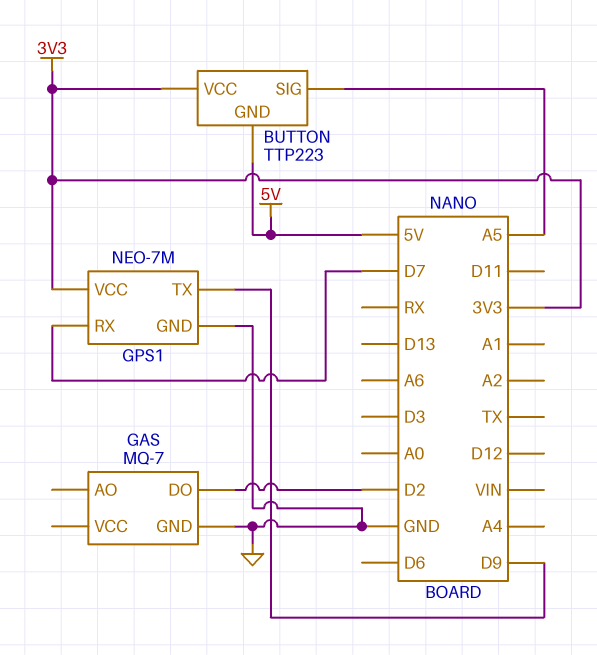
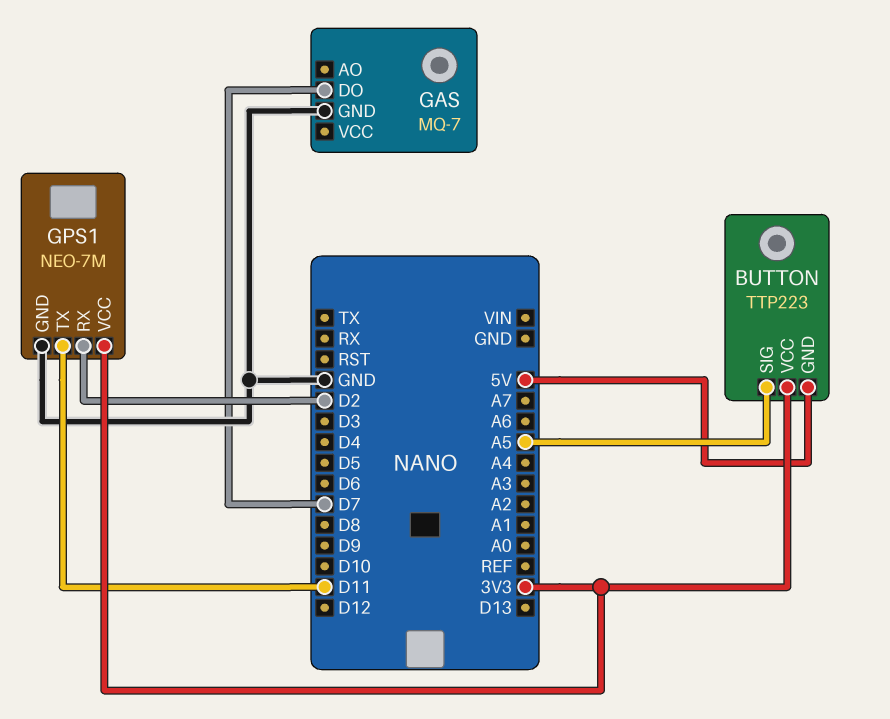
GAS pin DO: D2 -> D7
GPS1 pin RX: D7 -> D2
GPS1 pin TX: D9 -> D11

